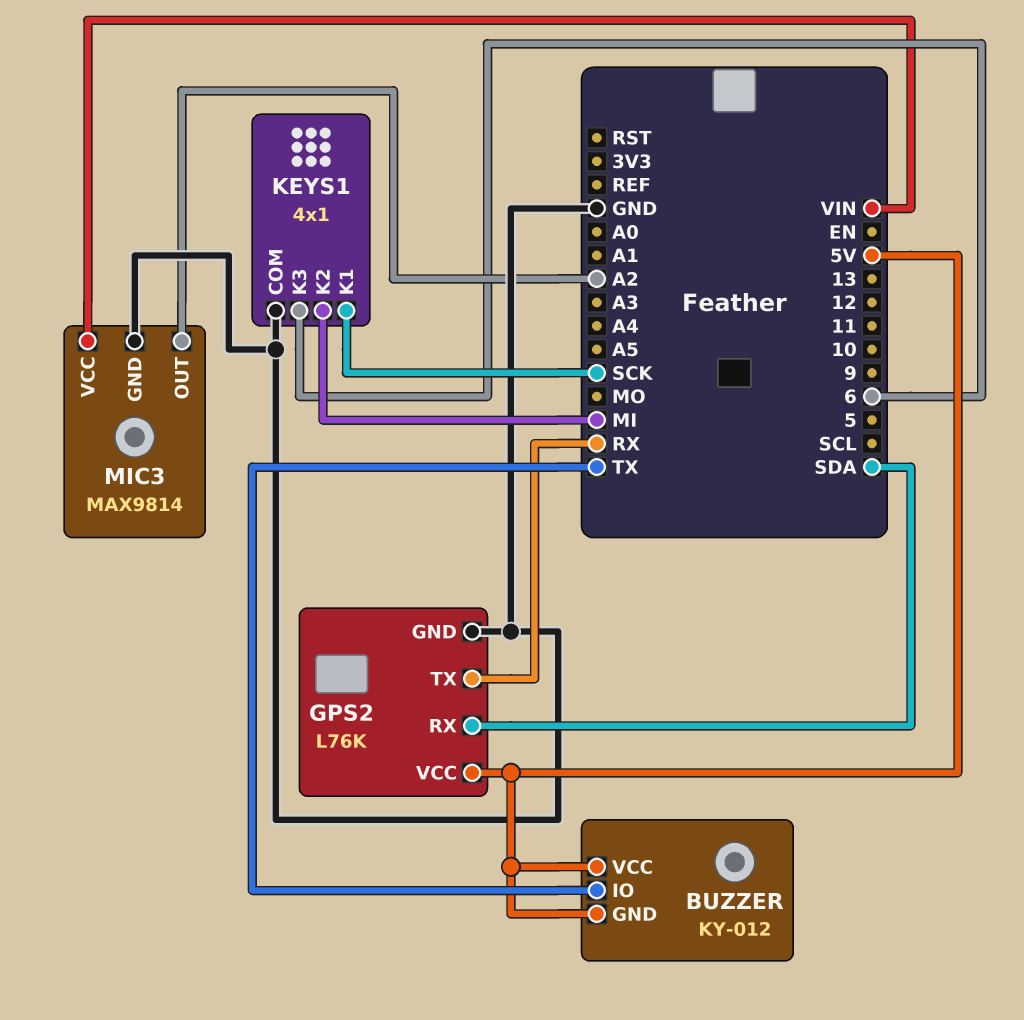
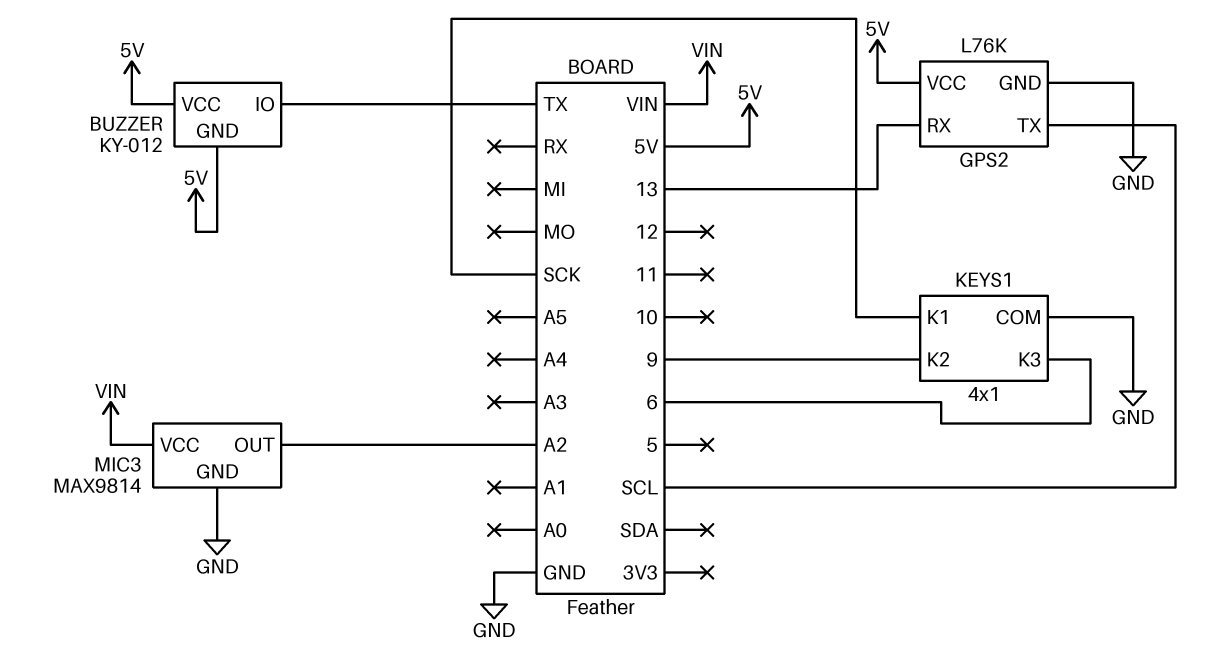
GPS2 pin RX: SDA -> 13
GPS2 pin TX: RX -> SCL
KEYS1 pin K2: MI -> 9

